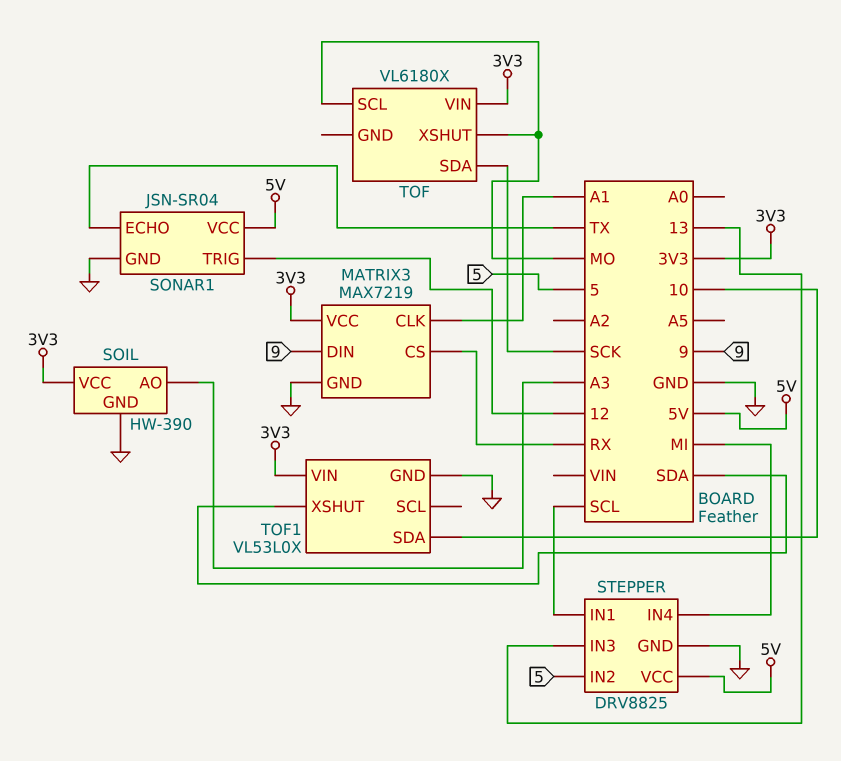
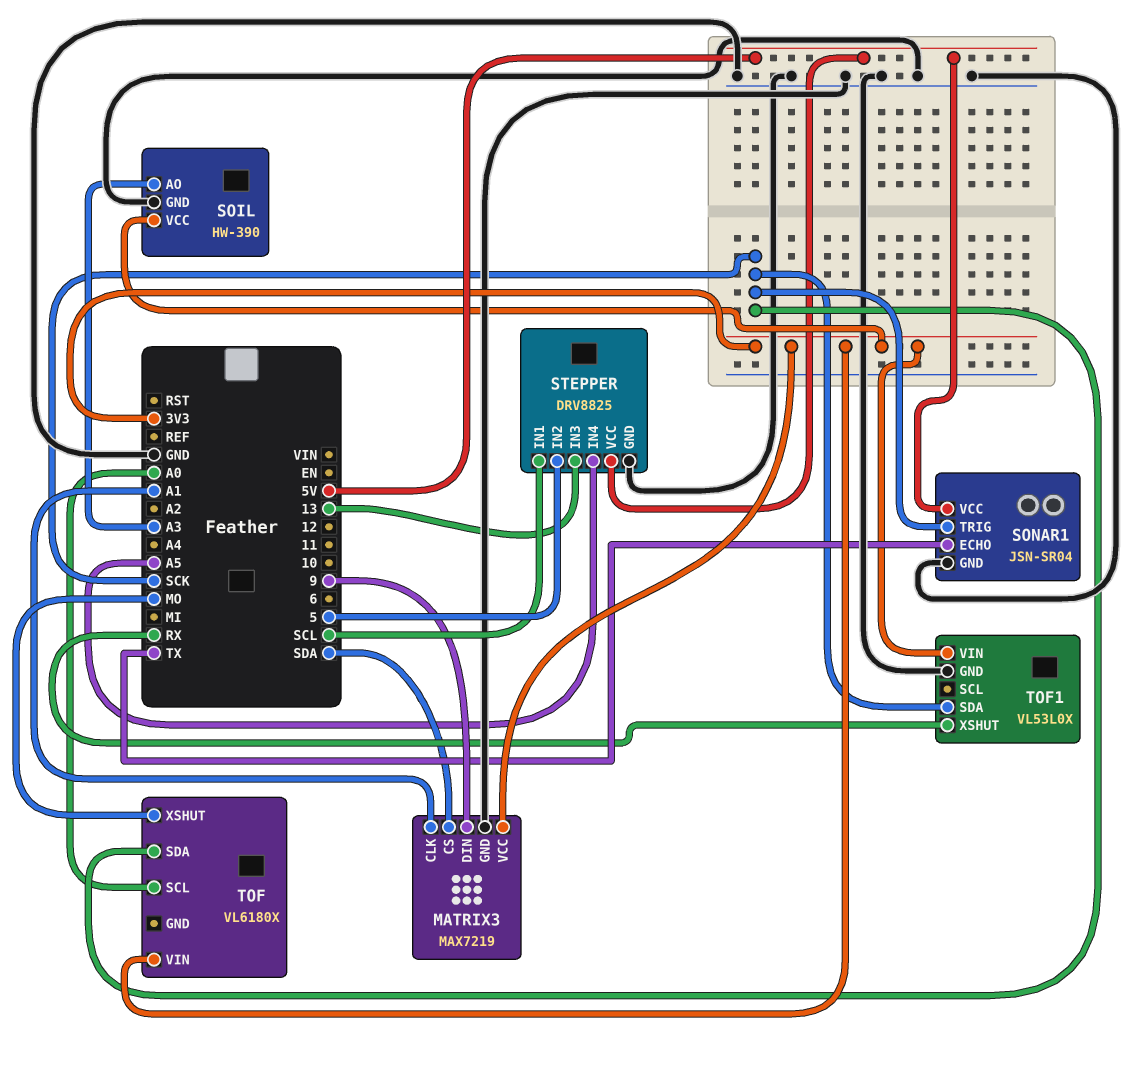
MATRIX3 pin CS: RX -> SDA
SONAR1 pin TRIG: 12 -> SCK
STEPPER pin IN4: MI -> A5
TOF pin SCL: MO -> A0
TOF1 pin SDA: 10 -> SCK
TOF1 pin XSHUT: SDA -> RX

